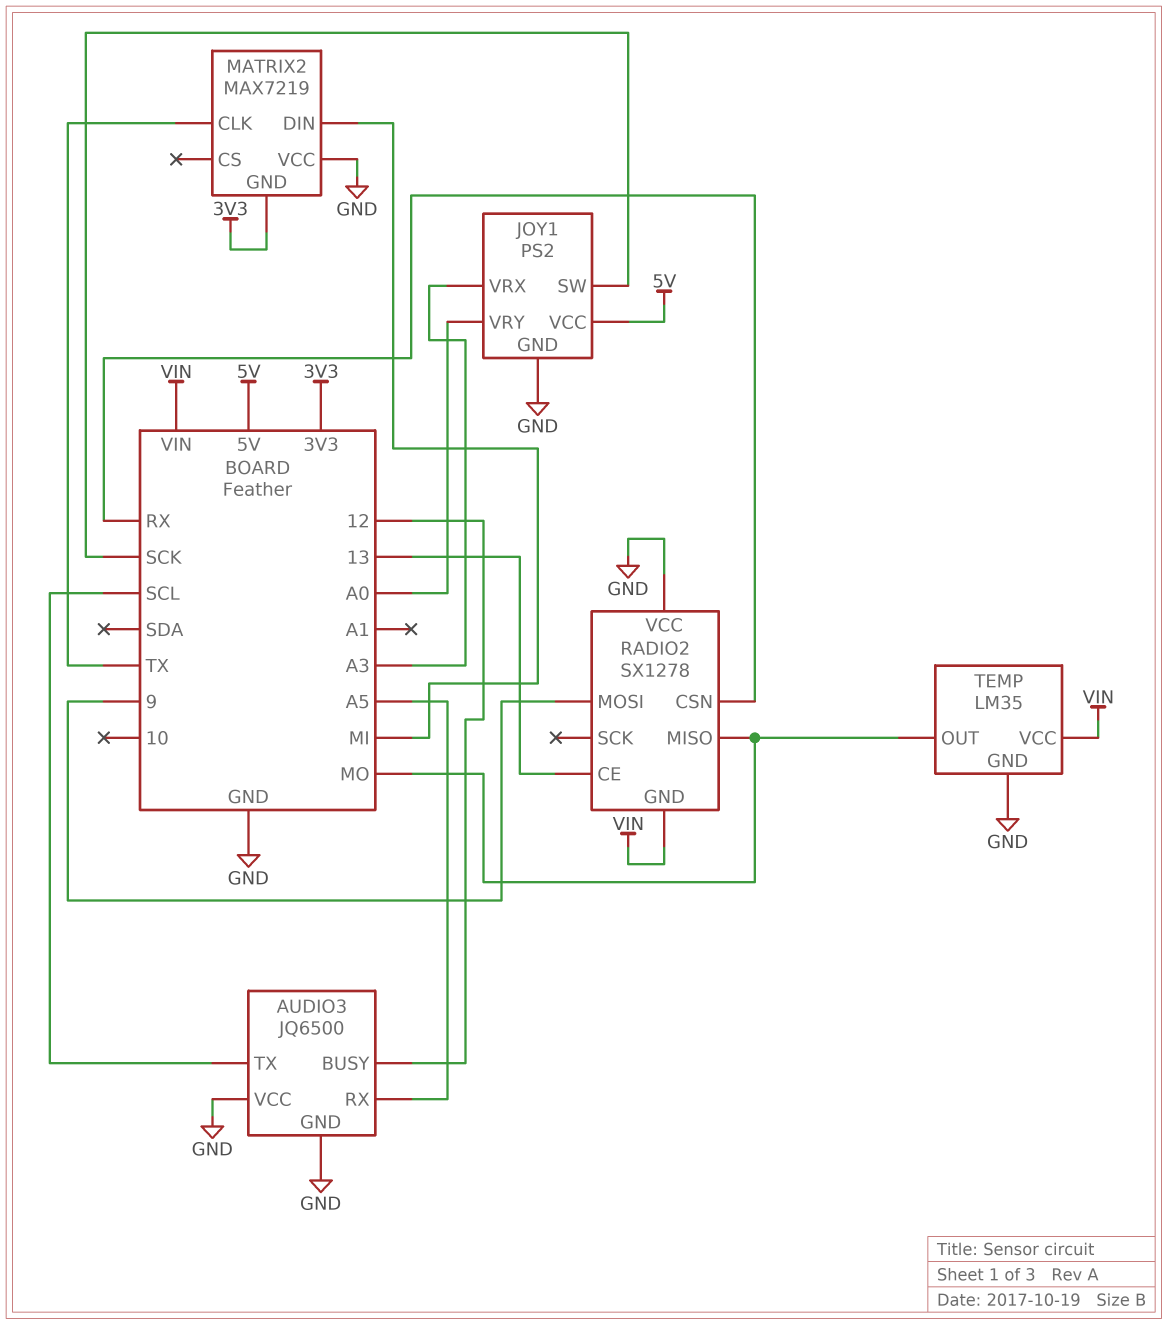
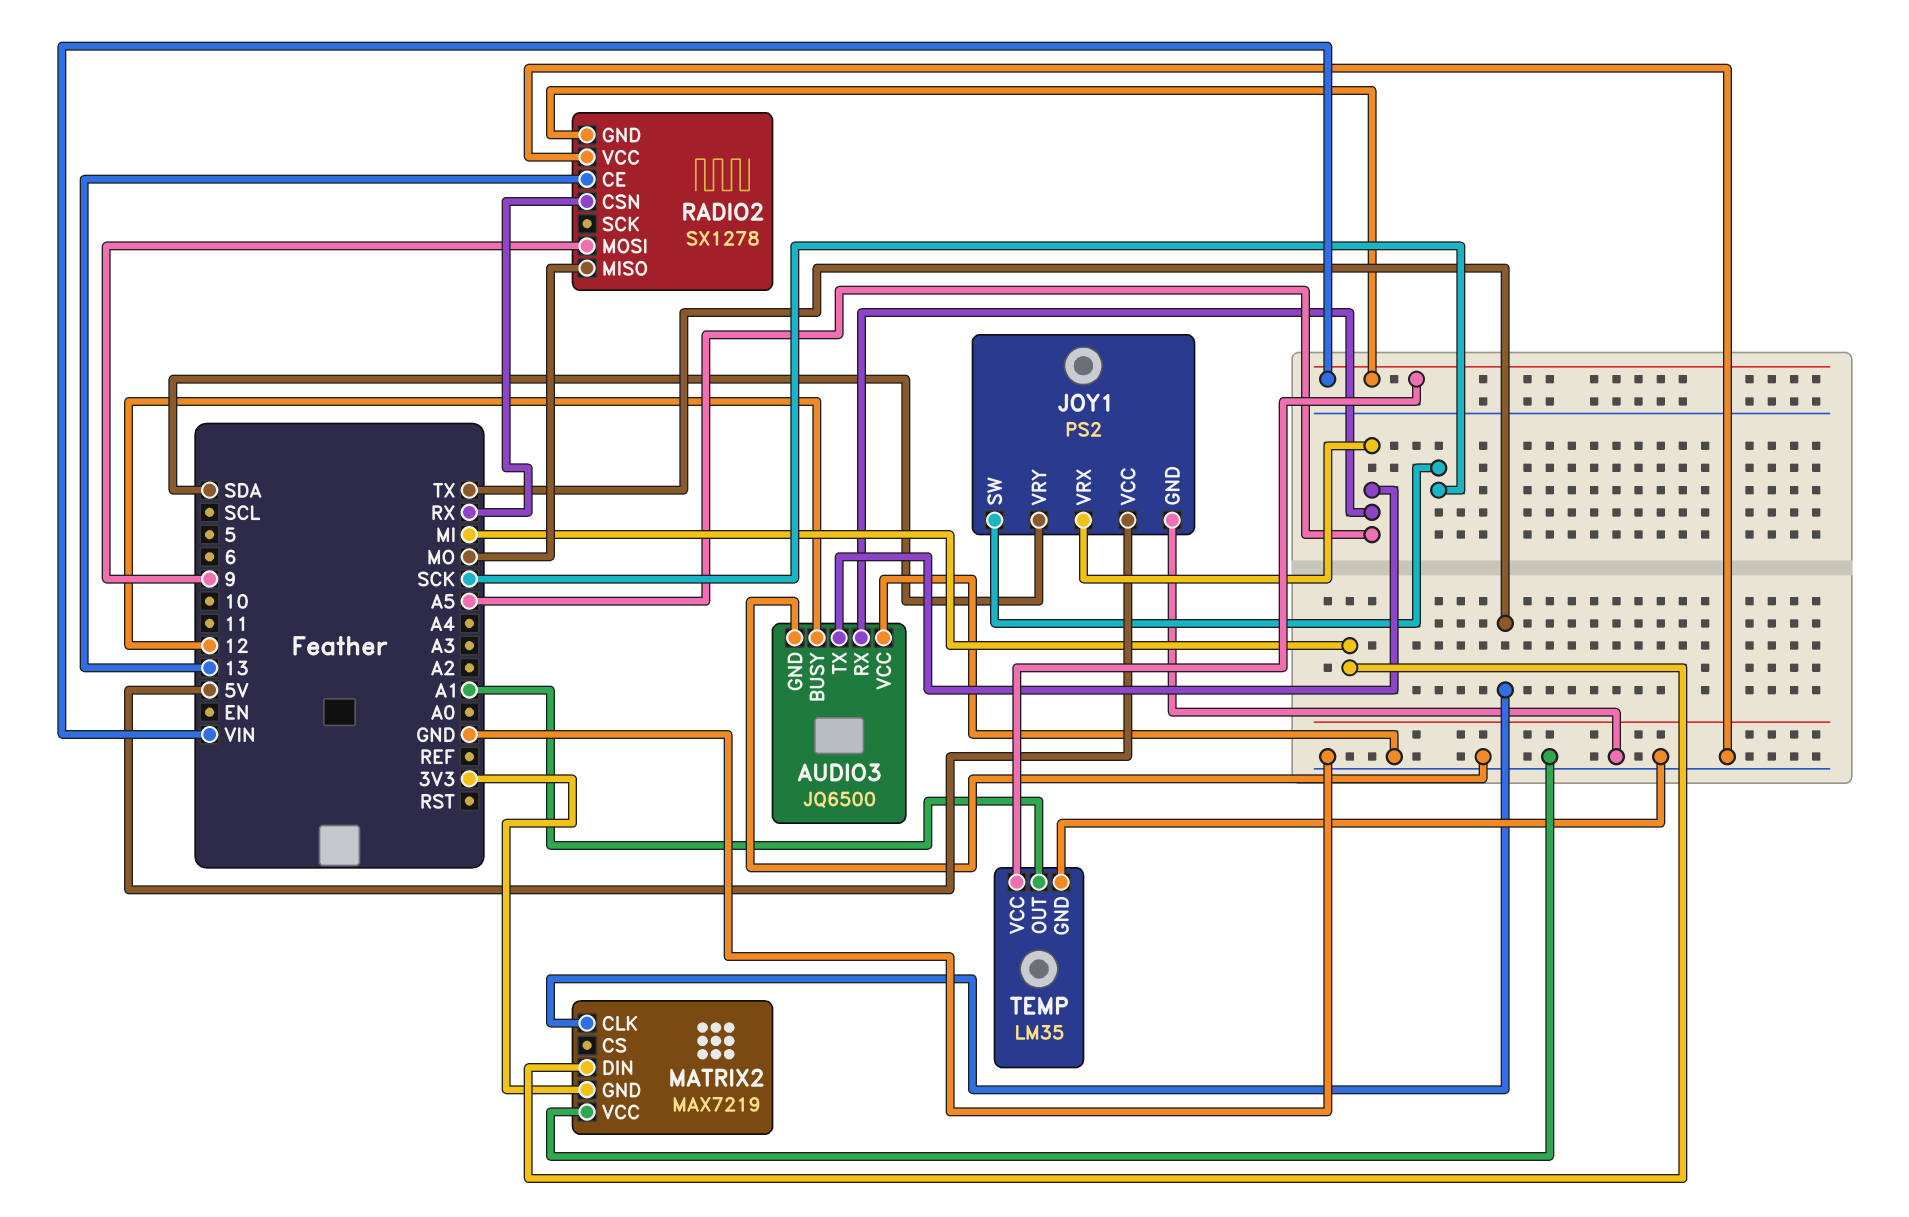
AUDIO3 pin TX: SCL -> A5
JOY1 pin VRX: A3 -> A5
JOY1 pin VRY: A0 -> SDA
TEMP pin OUT: MO -> A1

